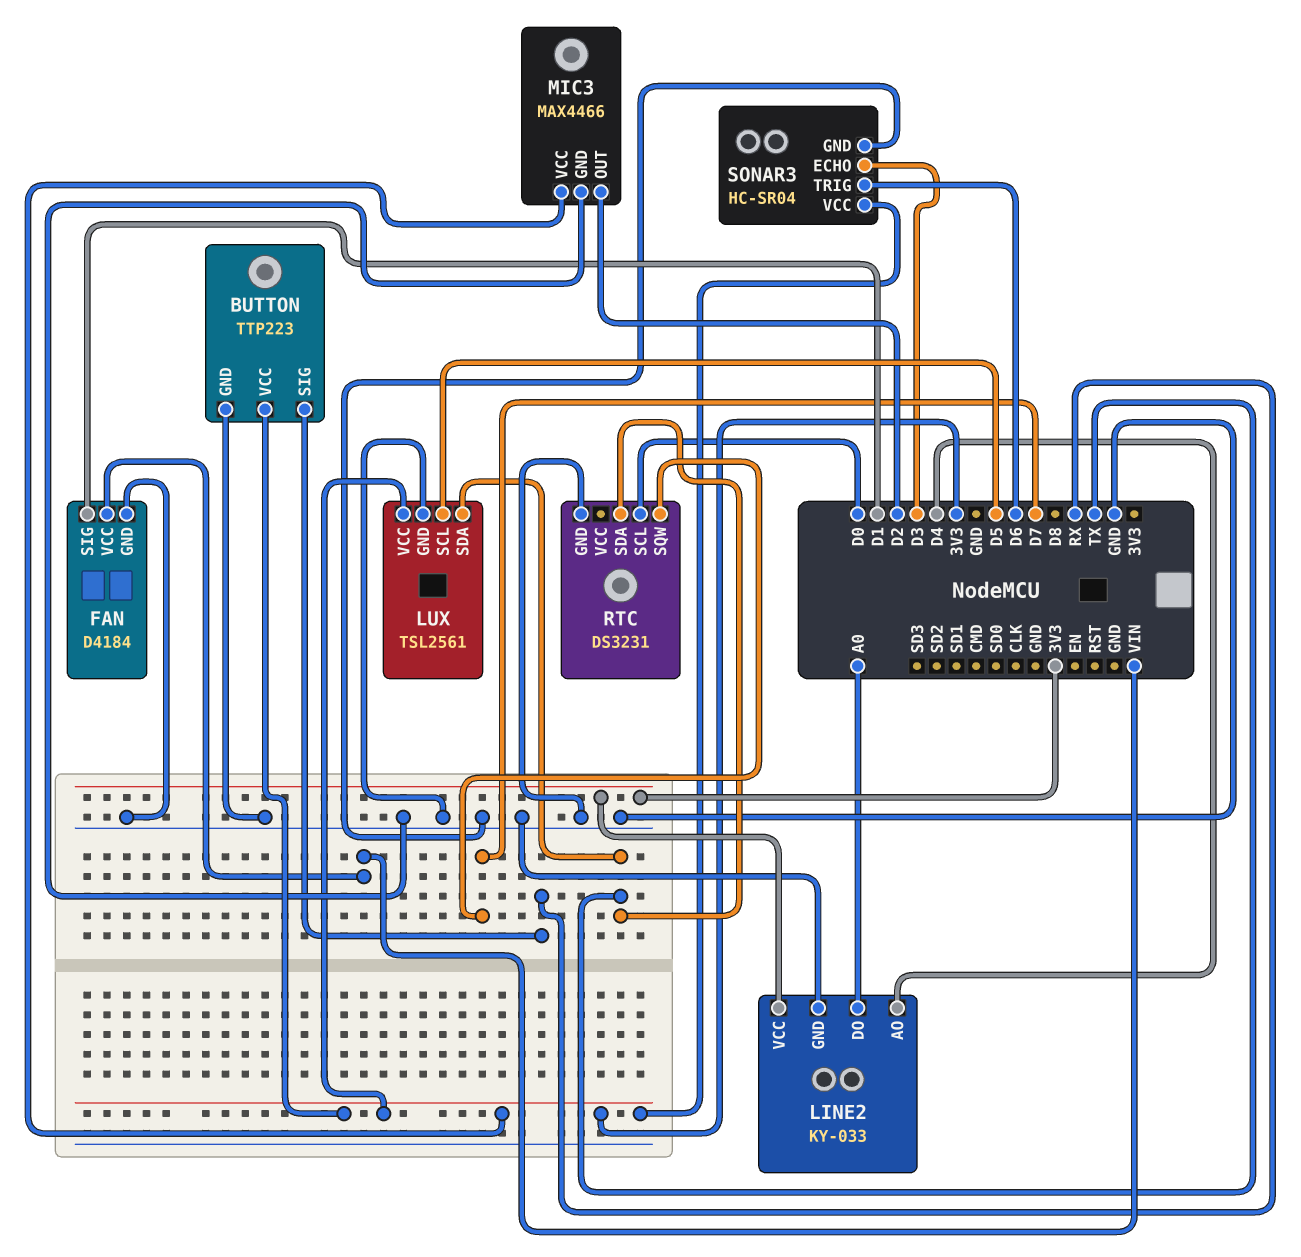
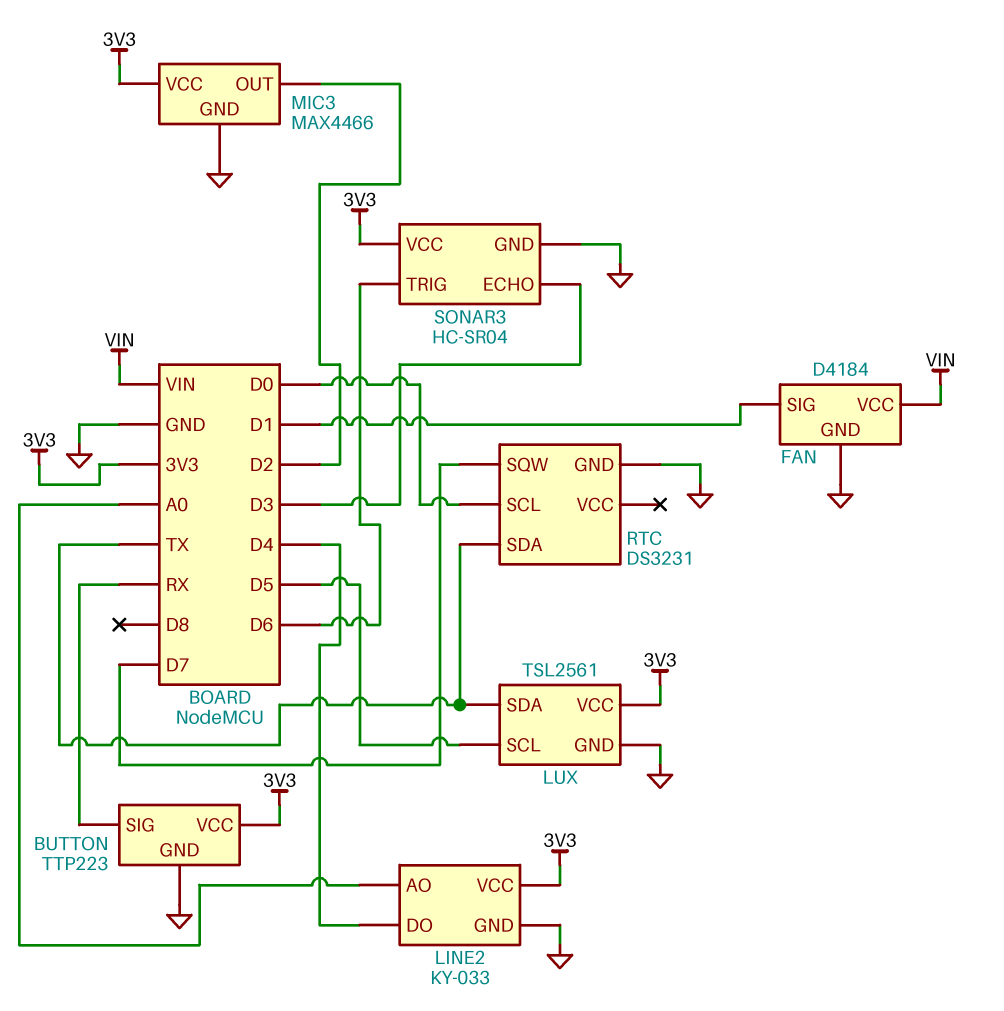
LINE2 pin AO: D4 -> A0
LINE2 pin DO: A0 -> D4

